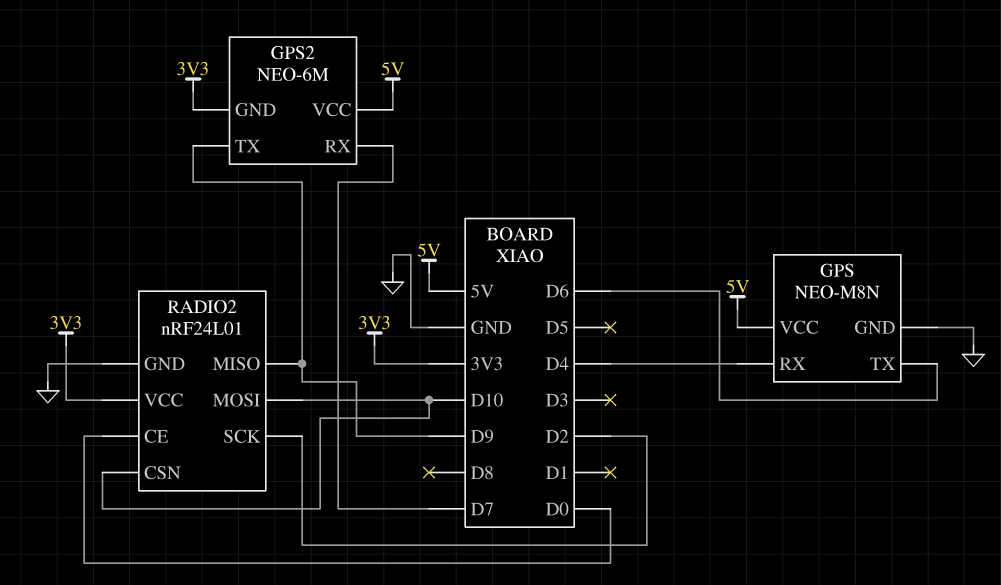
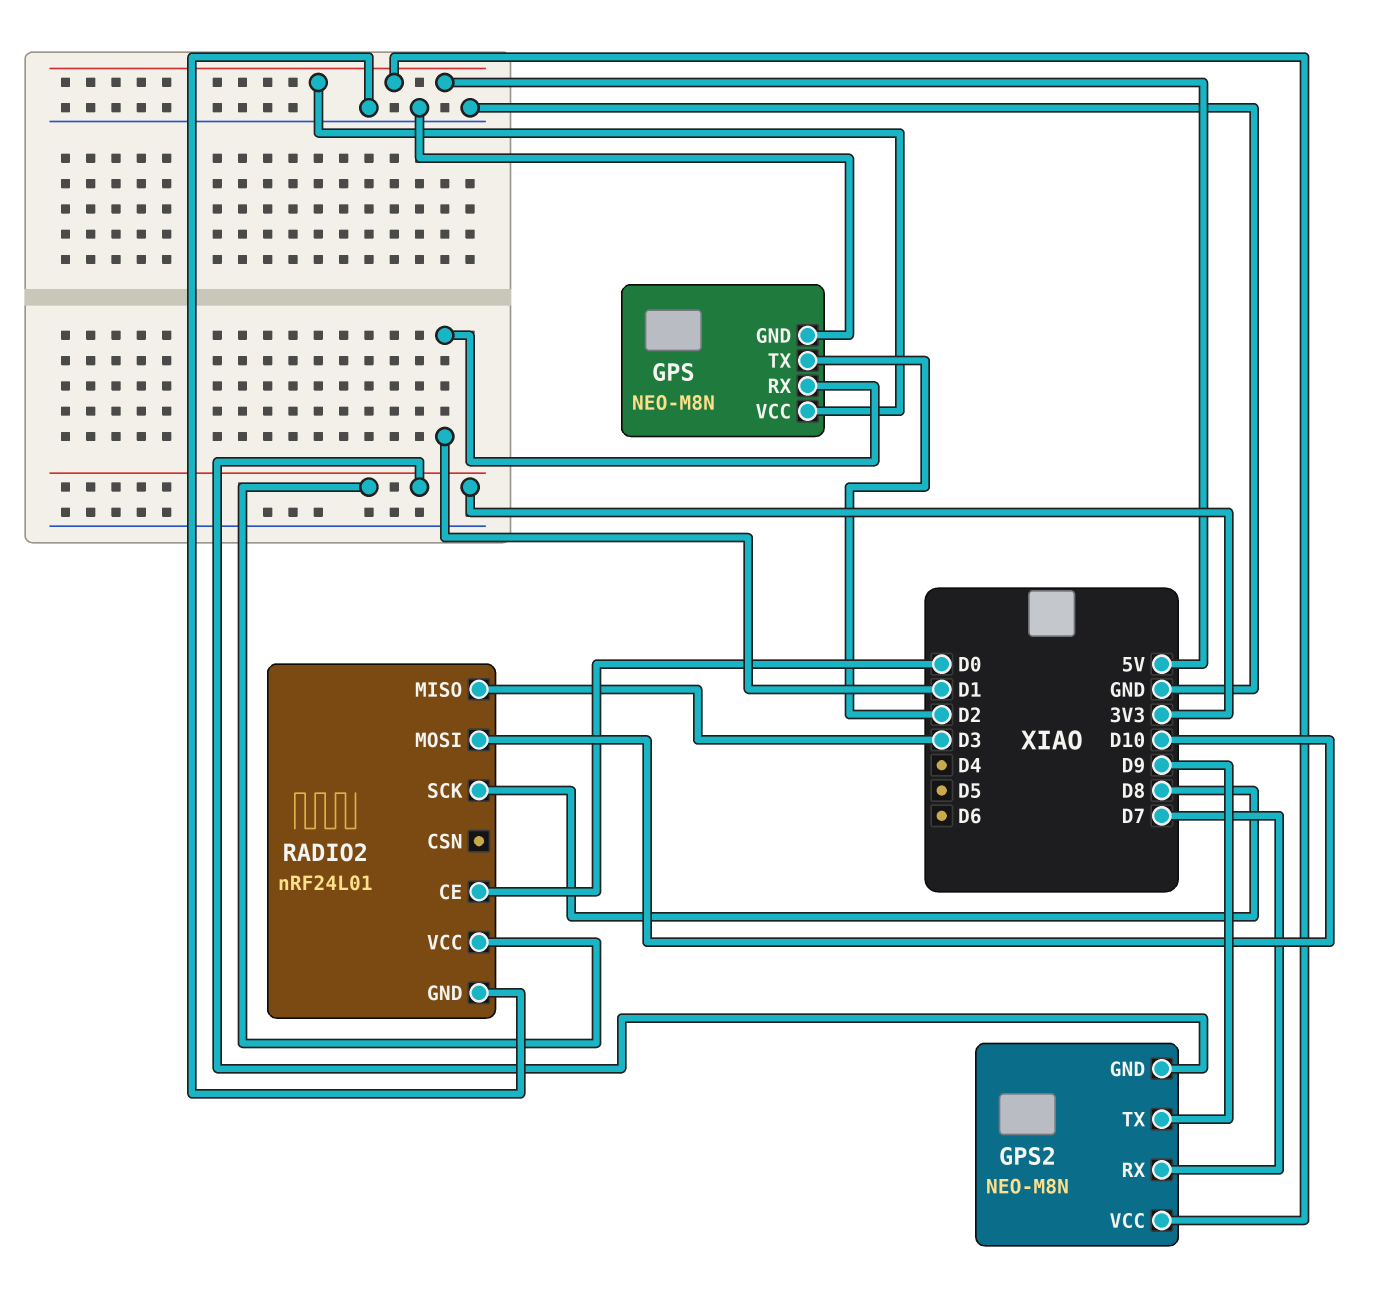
GPS pin RX: D4 -> D1
GPS pin TX: D6 -> D2
GPS2: NEO-6M -> NEO-M8N
RADIO2 pin CSN: D10 -> none
RADIO2 pin MISO: D9 -> D3
RADIO2 pin SCK: D2 -> D8

